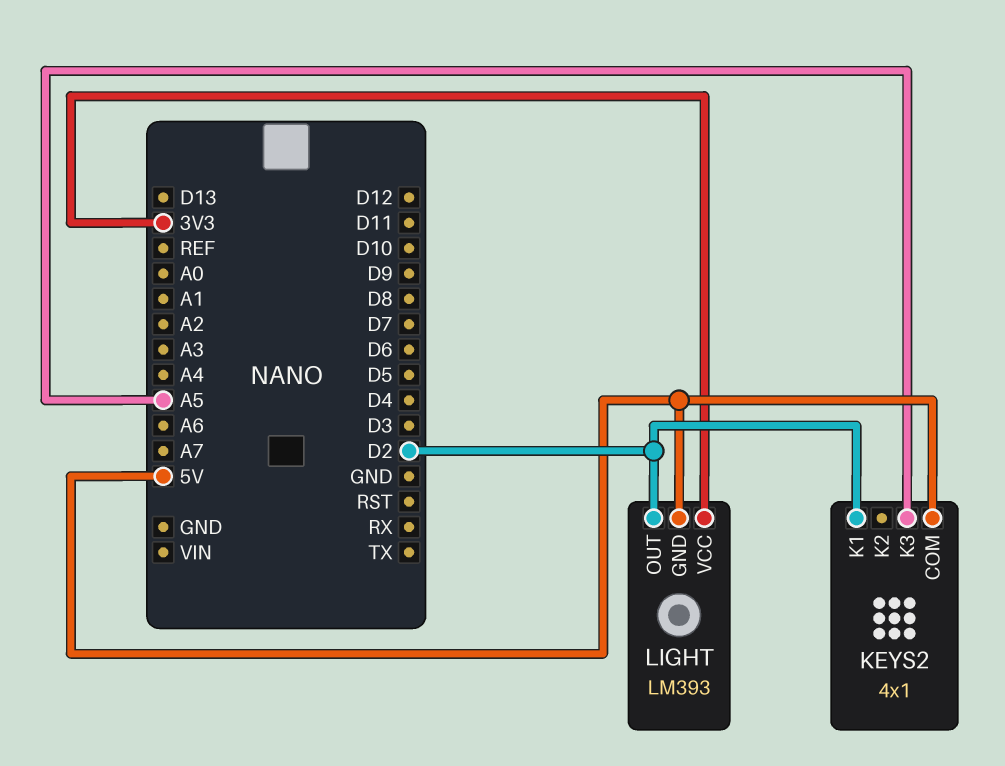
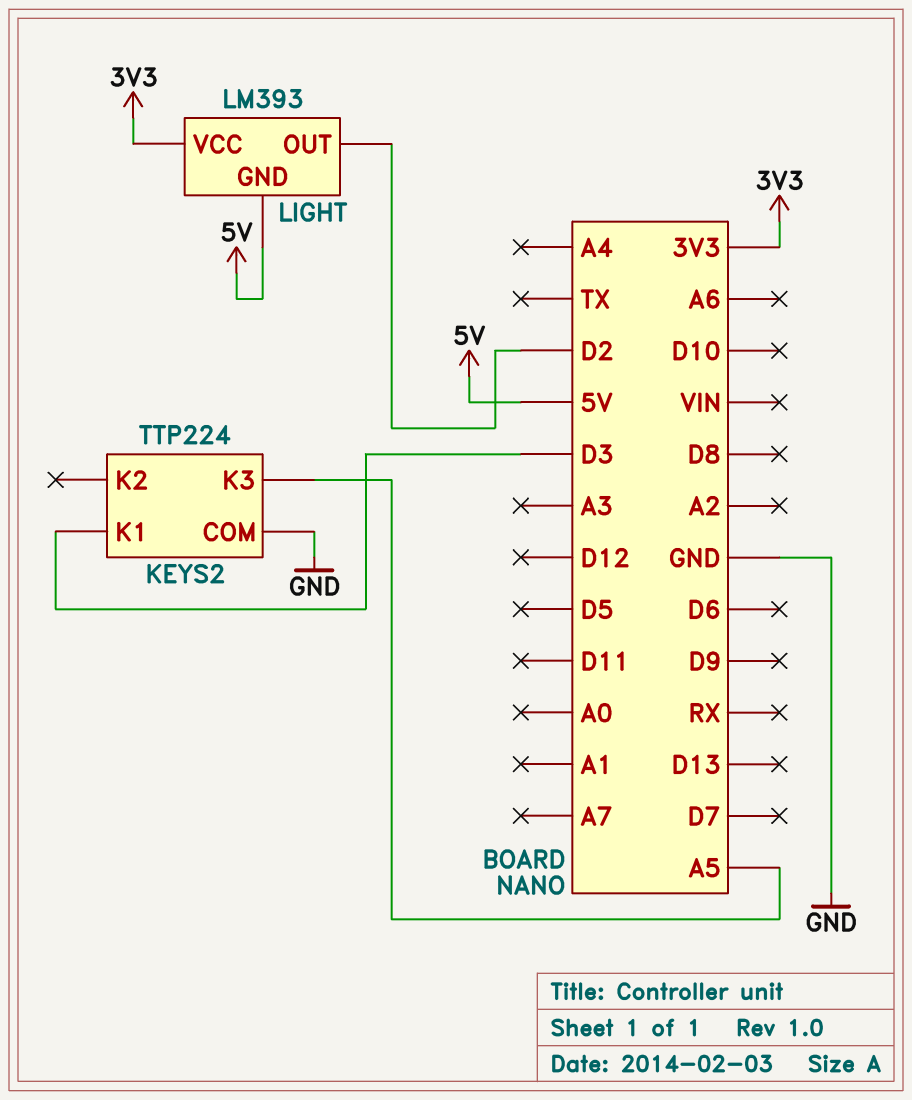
KEYS2: 4x1 -> TTP224
KEYS2 pin COM: 5V -> GND
KEYS2 pin K1: D2 -> D3

